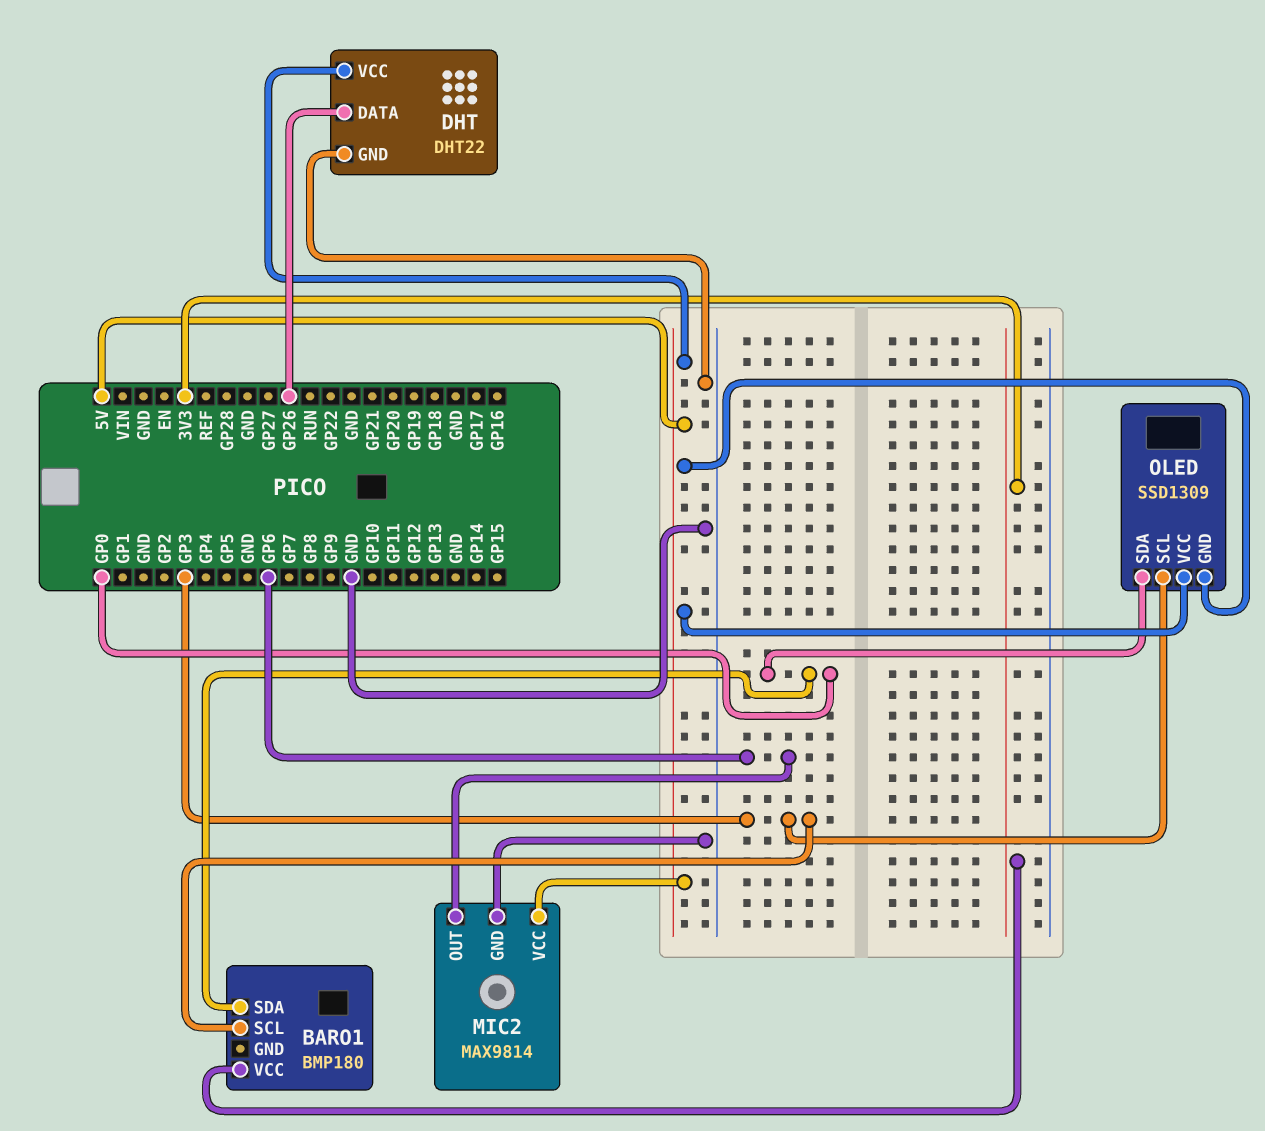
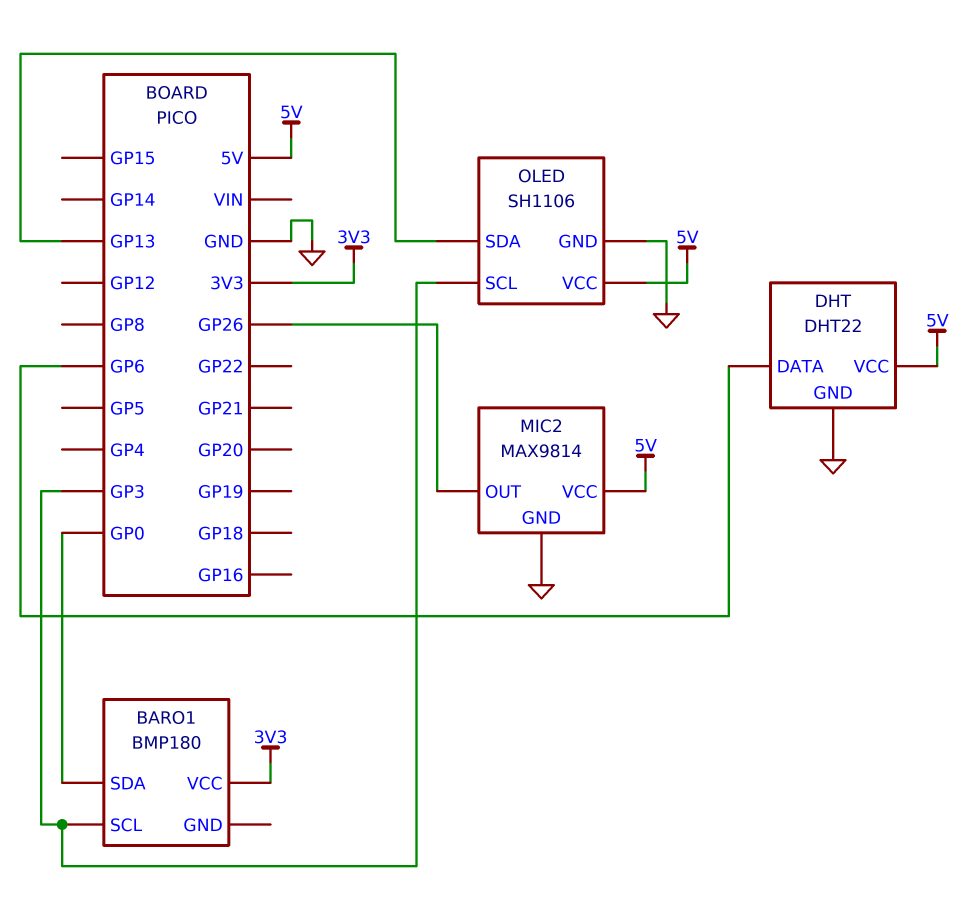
DHT pin DATA: GP26 -> GP6
MIC2 pin OUT: GP6 -> GP26
OLED: SSD1309 -> SH1106
OLED pin GND: 5V -> GND
OLED pin SDA: GP0 -> GP13

